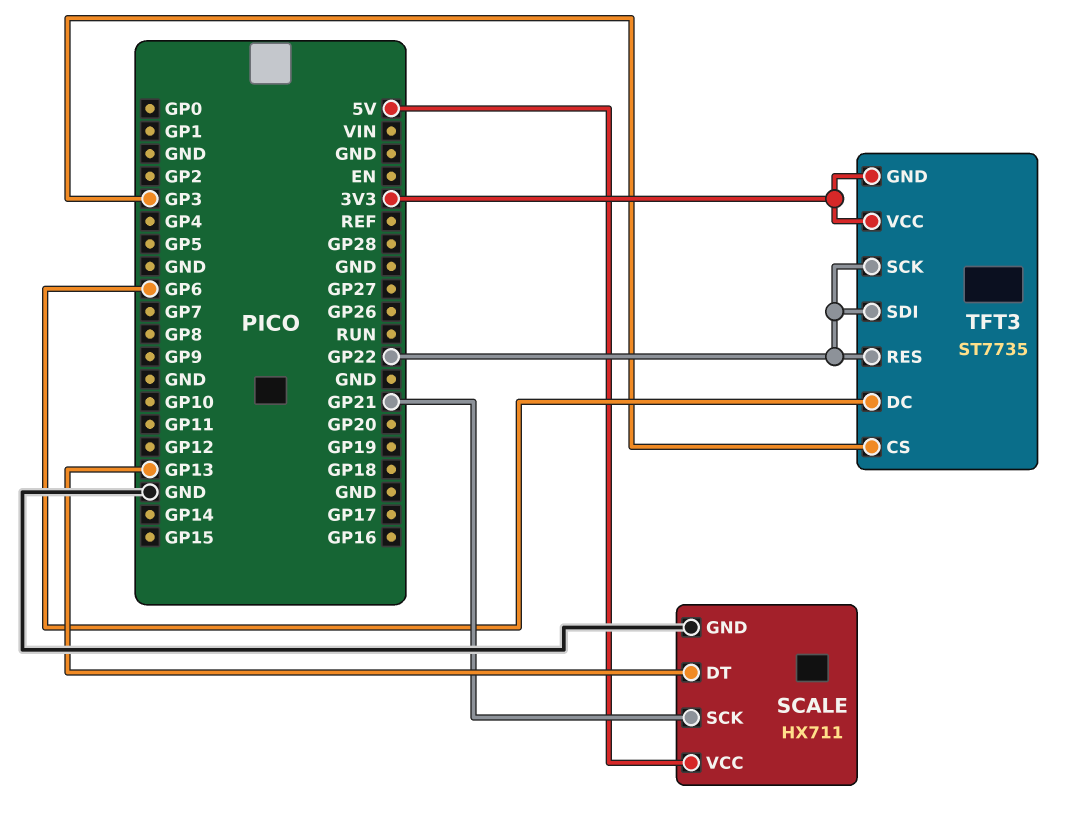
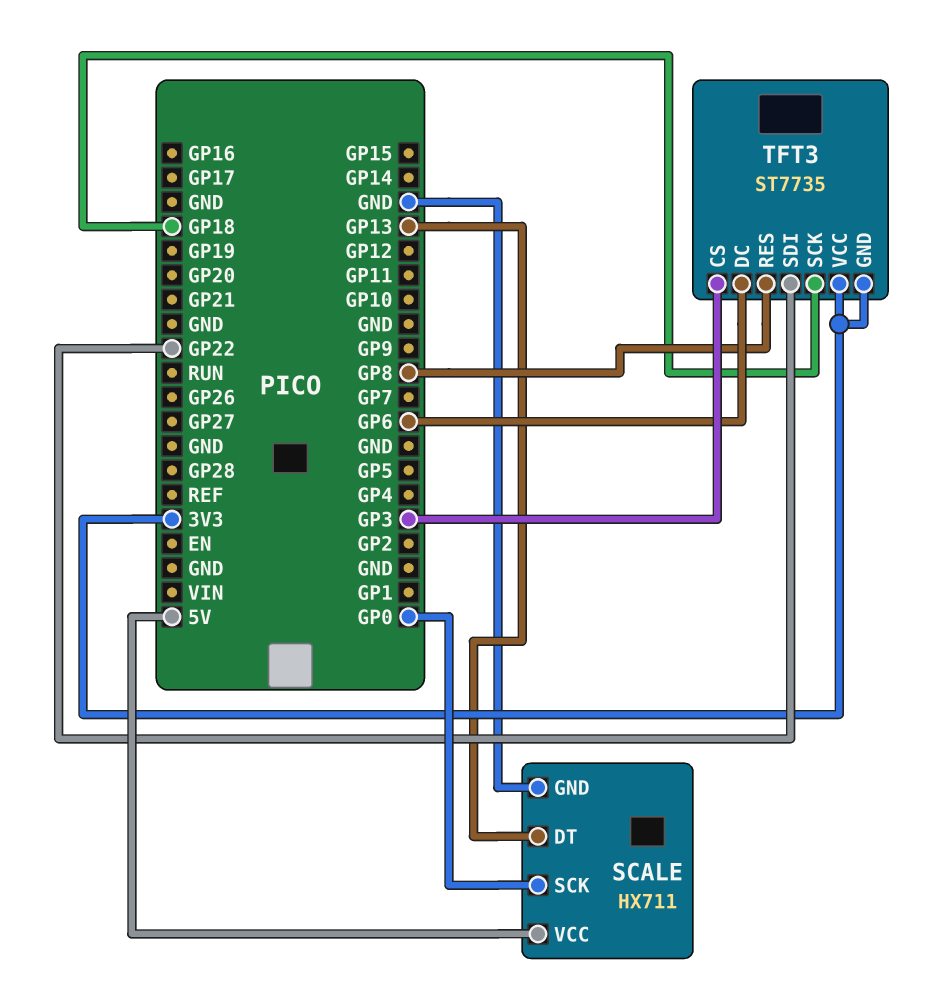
SCALE pin SCK: GP21 -> GP0
TFT3 pin RES: GP22 -> GP8
TFT3 pin SCK: GP22 -> GP18

